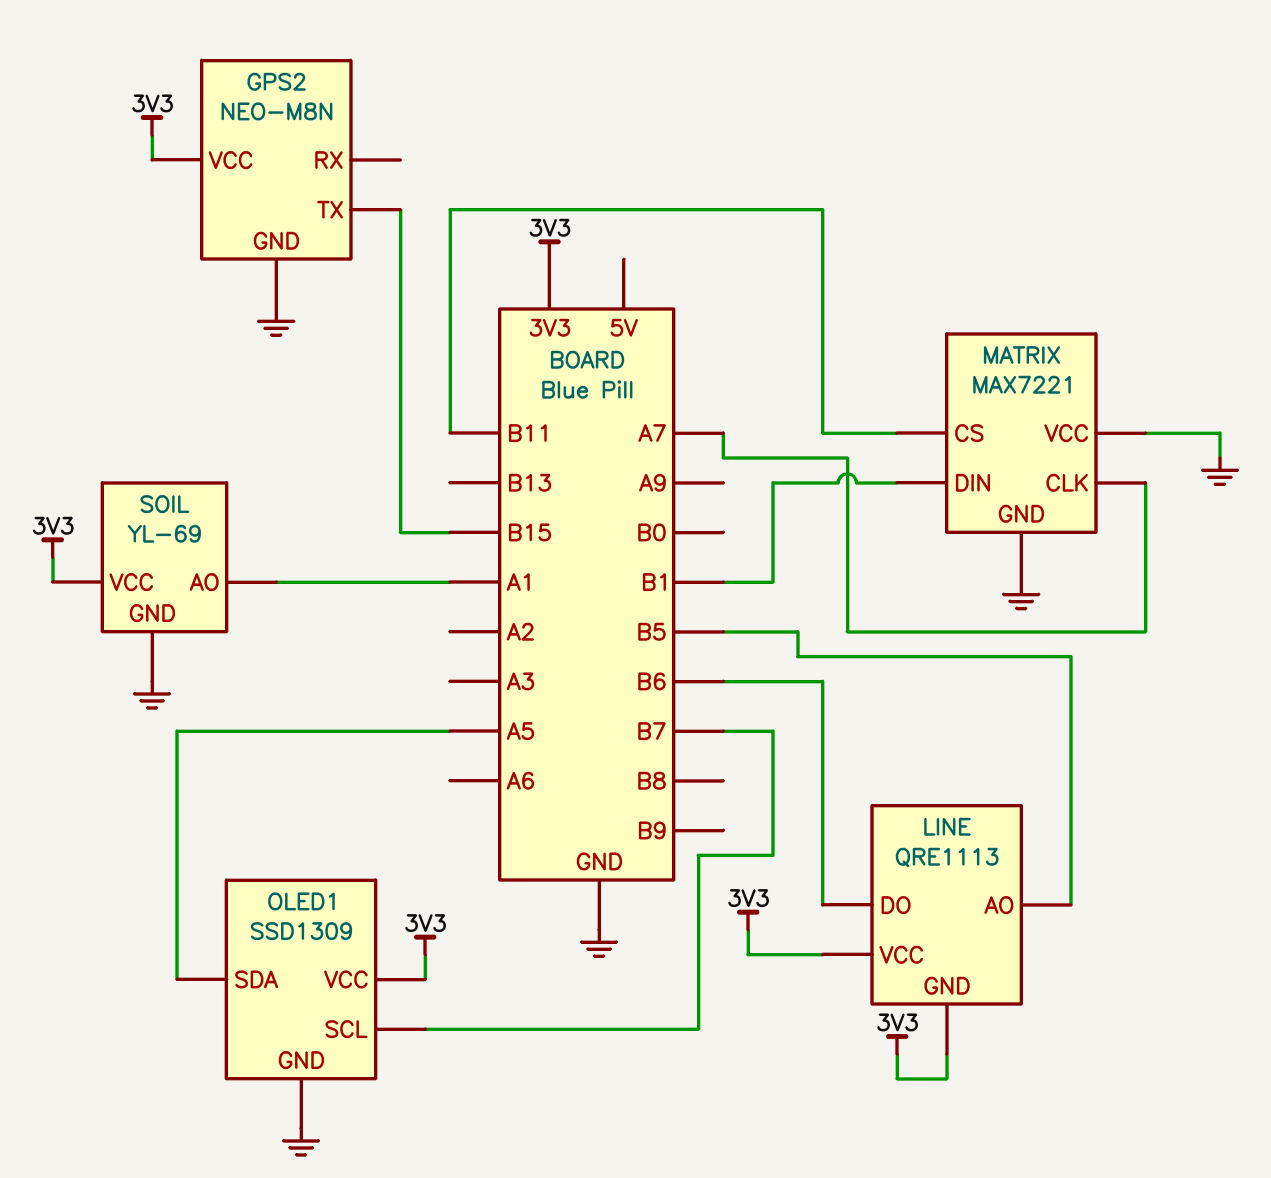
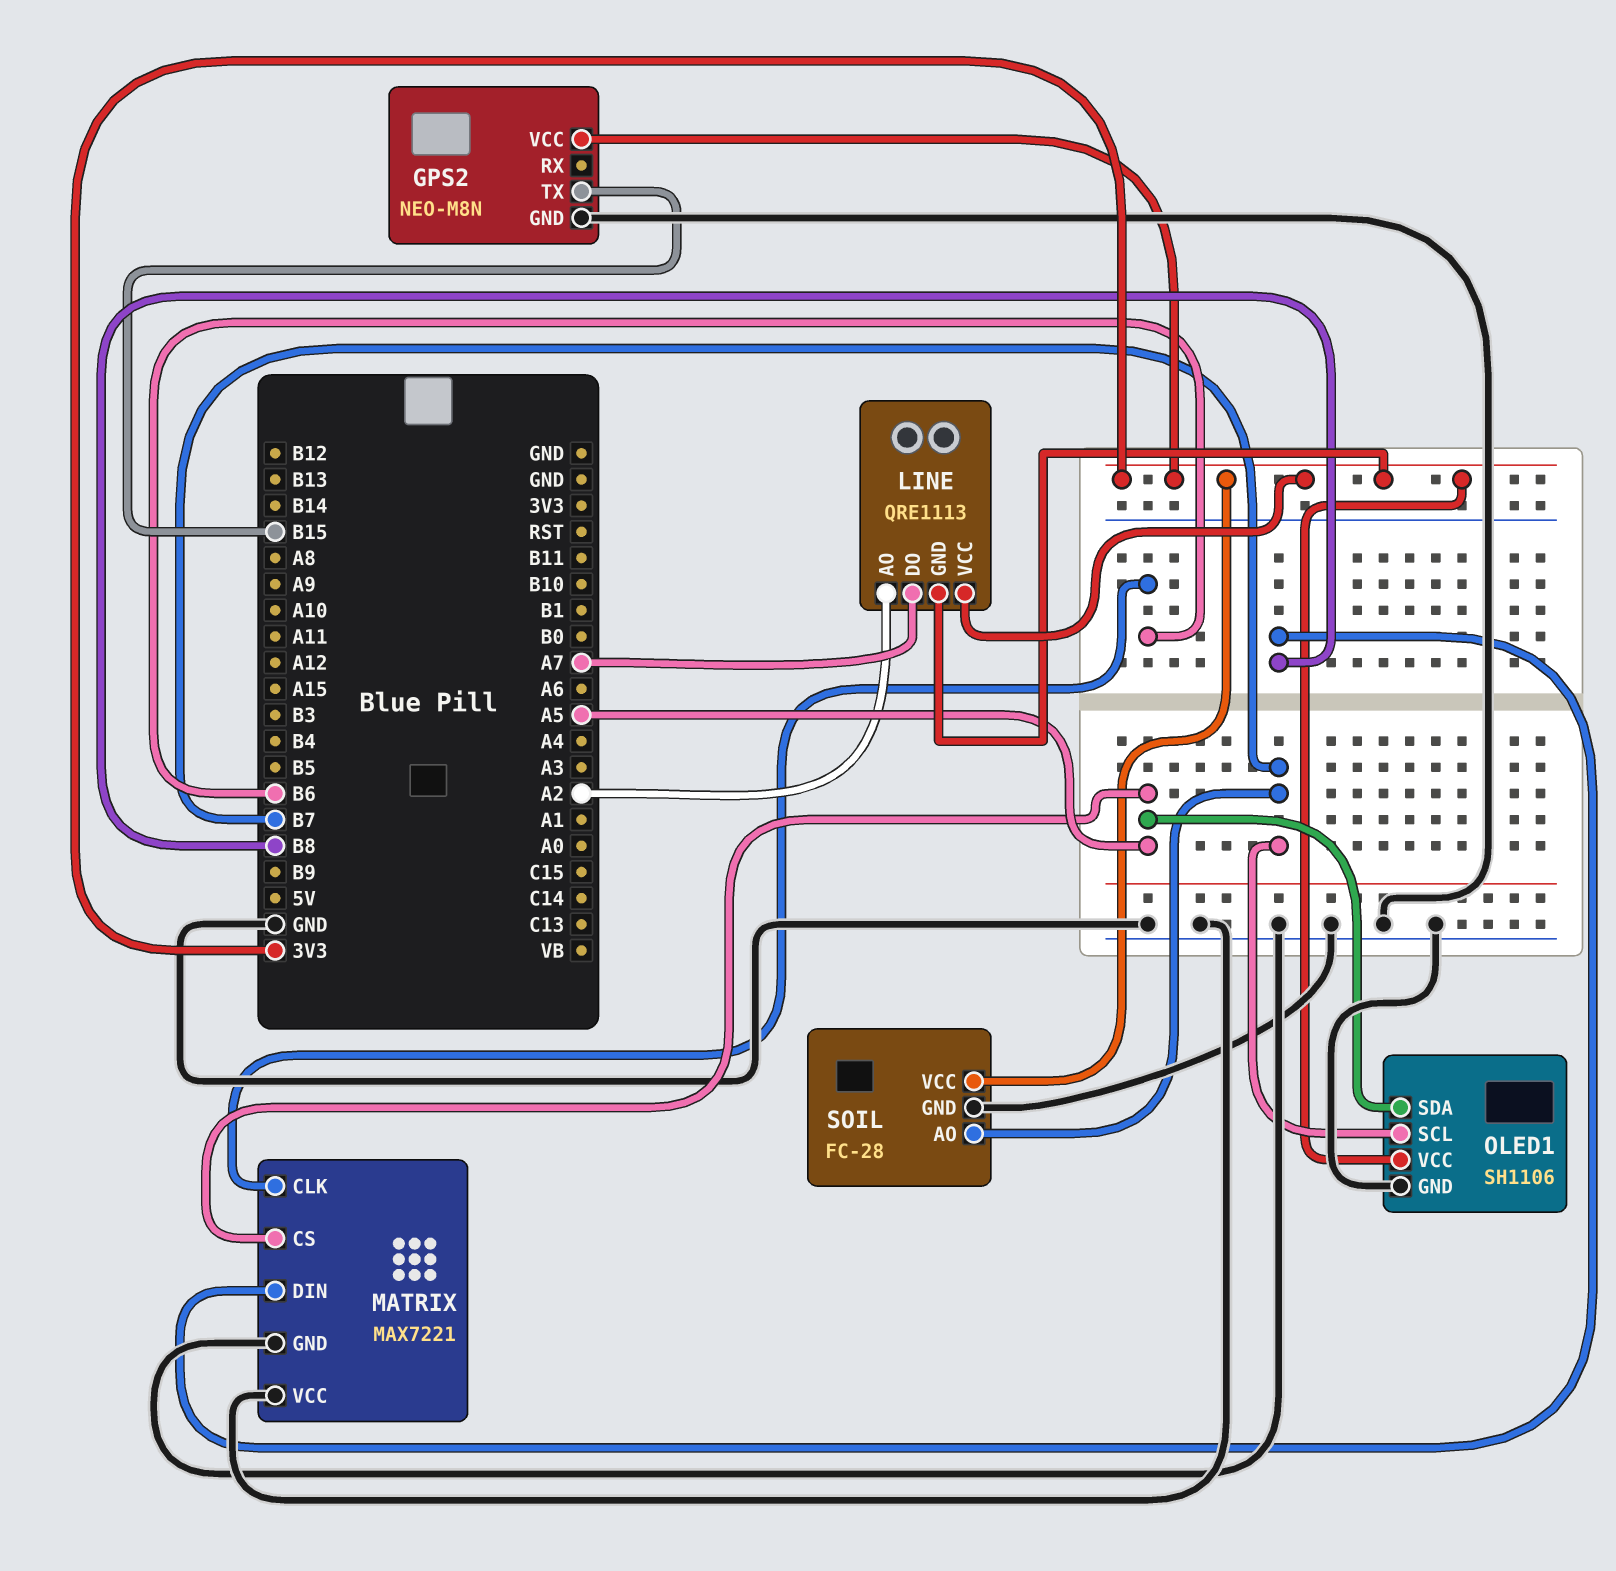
LINE pin AO: B5 -> A2
LINE pin DO: B6 -> A7
MATRIX pin CLK: A7 -> B6
MATRIX pin CS: B11 -> A5
MATRIX pin DIN: B1 -> B8
OLED1: SSD1309 -> SH1106
SOIL: YL-69 -> FC-28
SOIL pin AO: A1 -> B7

